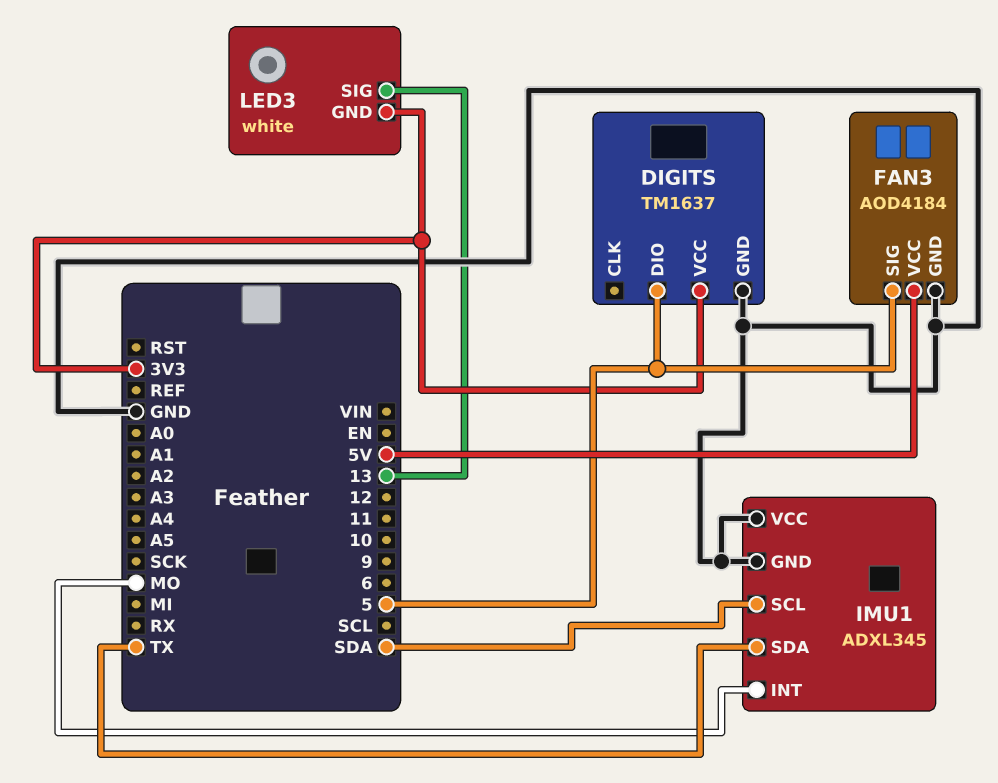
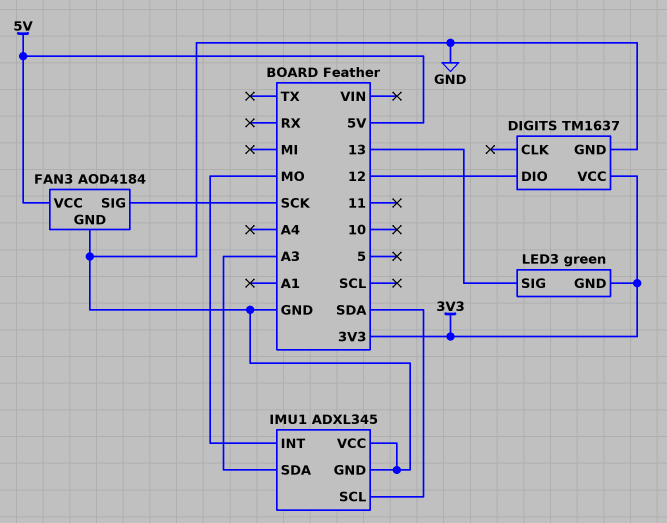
DIGITS pin DIO: 5 -> 12
FAN3 pin SIG: 5 -> SCK
IMU1 pin SDA: TX -> A3
LED3: white -> green

